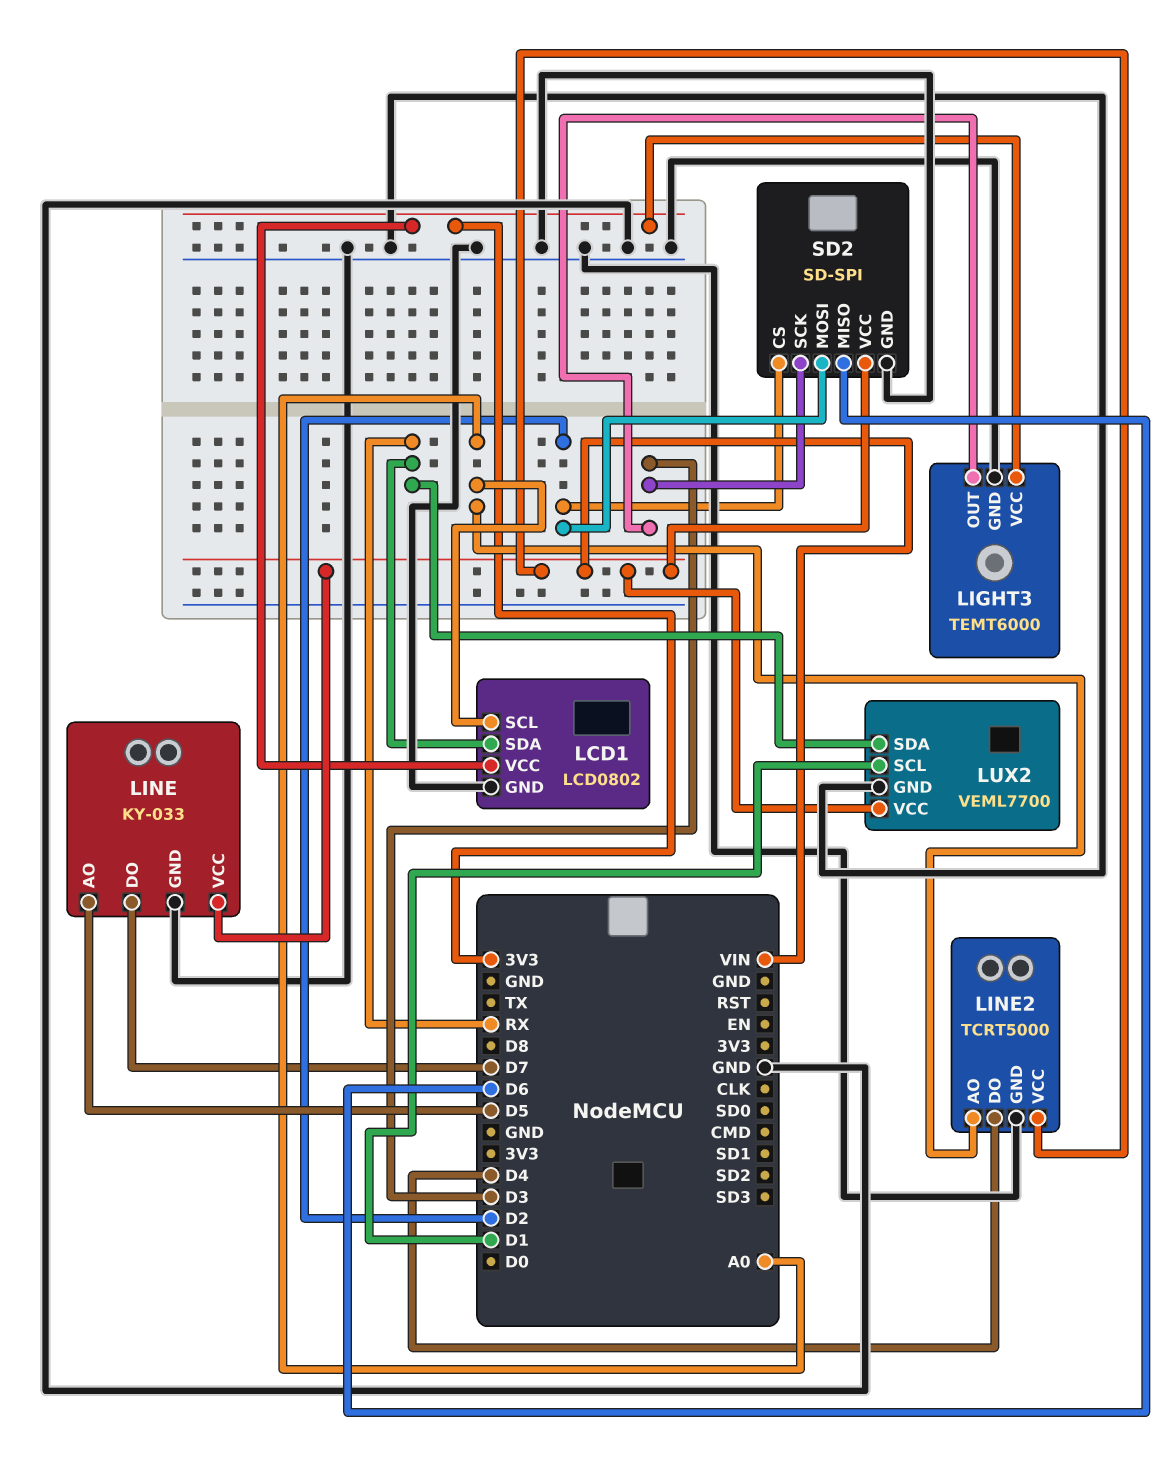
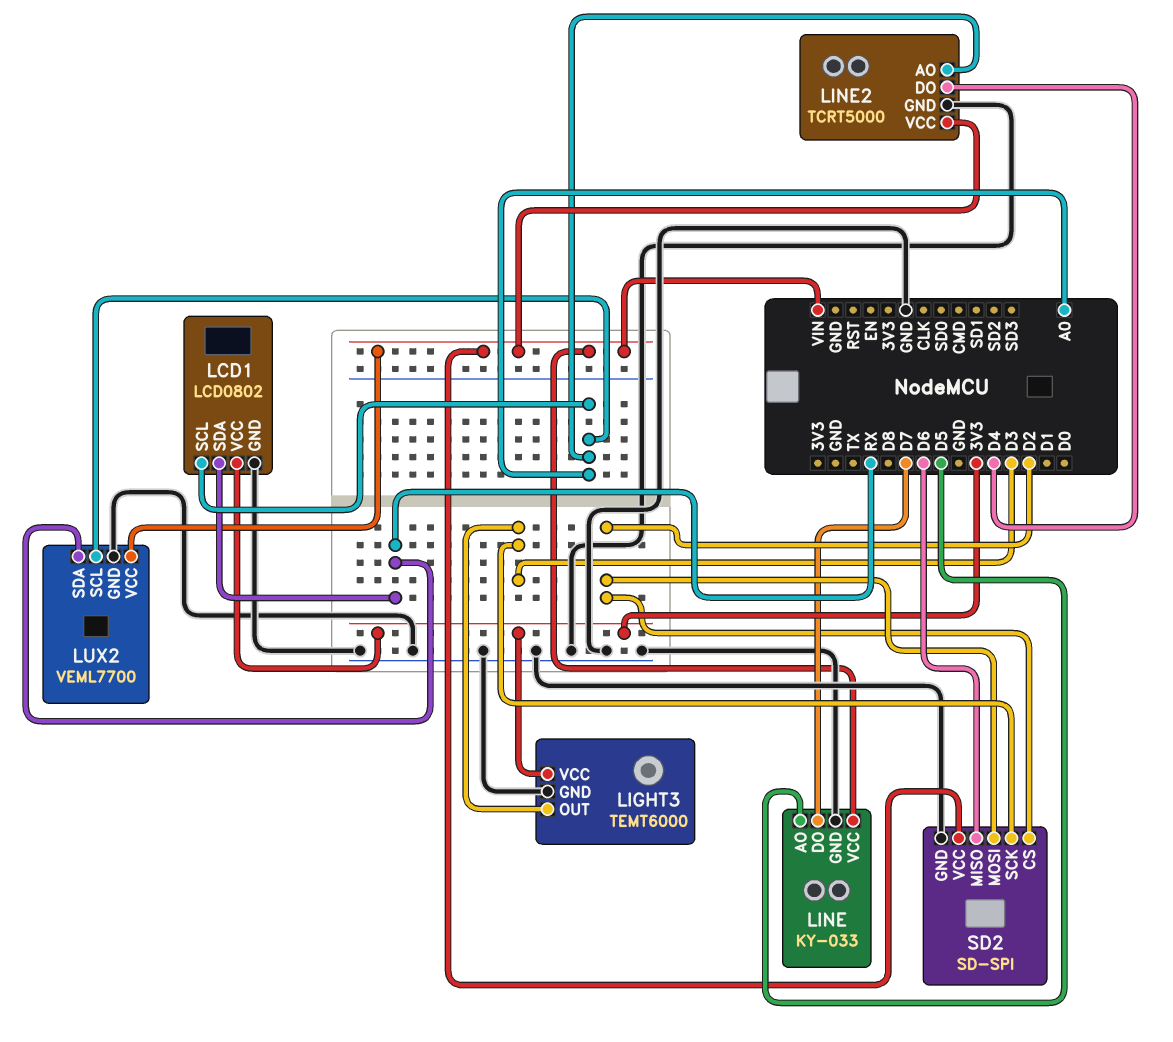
LUX2 pin SCL: D1 -> A0

